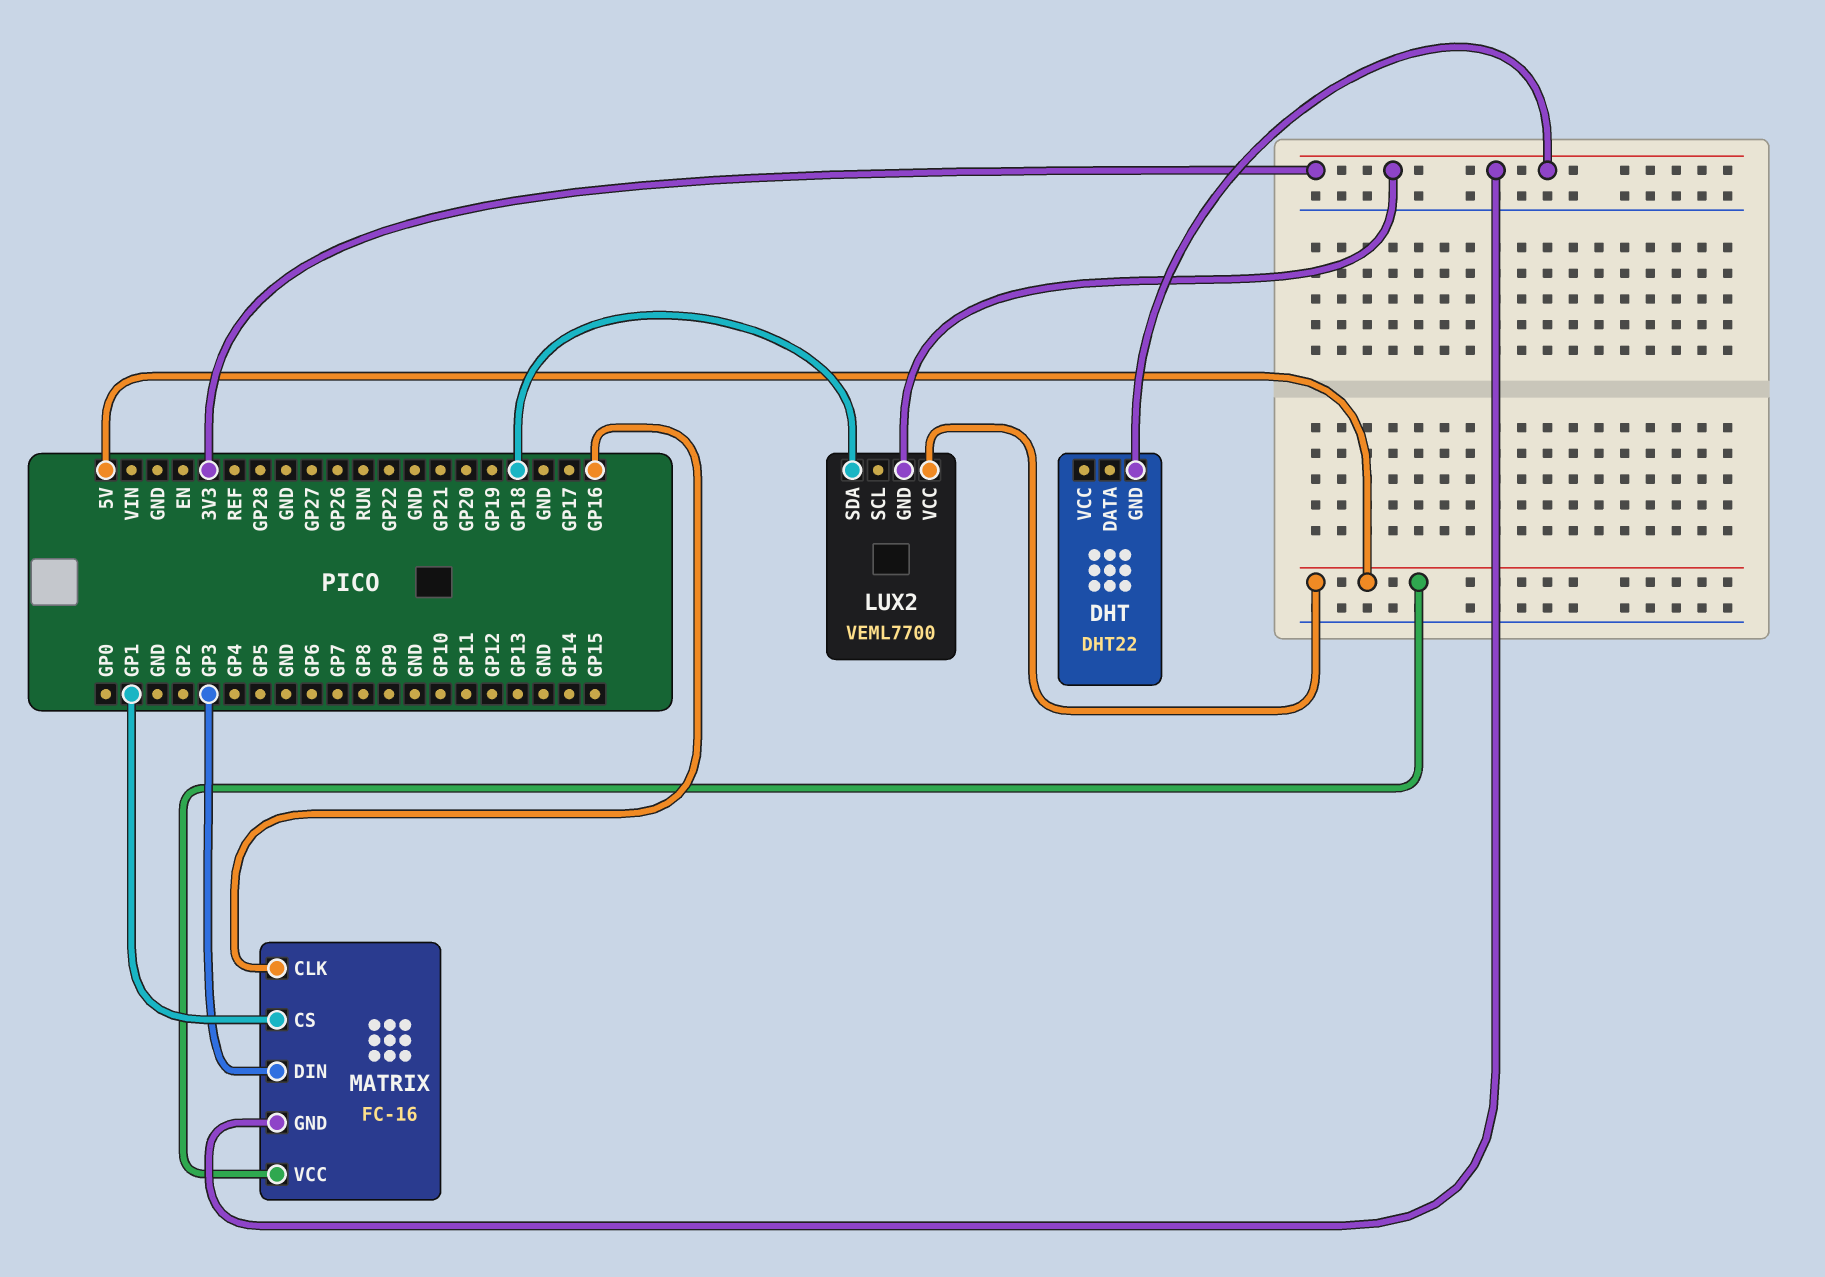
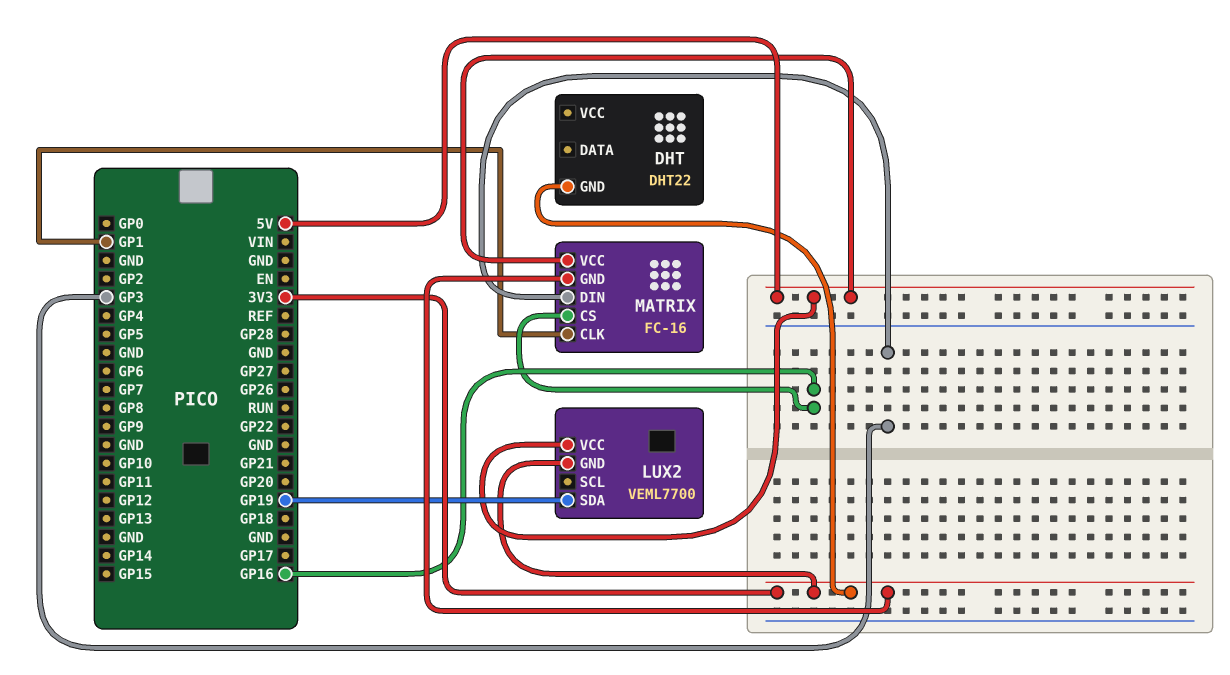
LUX2 pin SDA: GP18 -> GP19
MATRIX pin CLK: GP16 -> GP1
MATRIX pin CS: GP1 -> GP16

